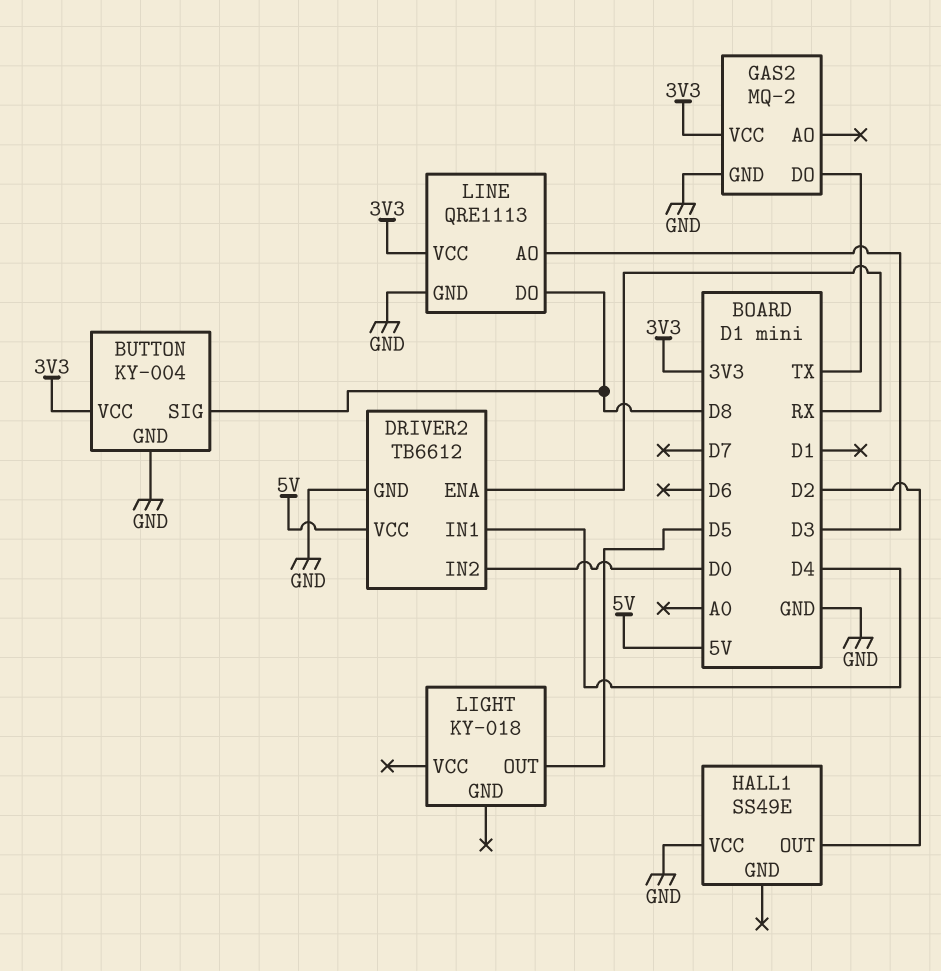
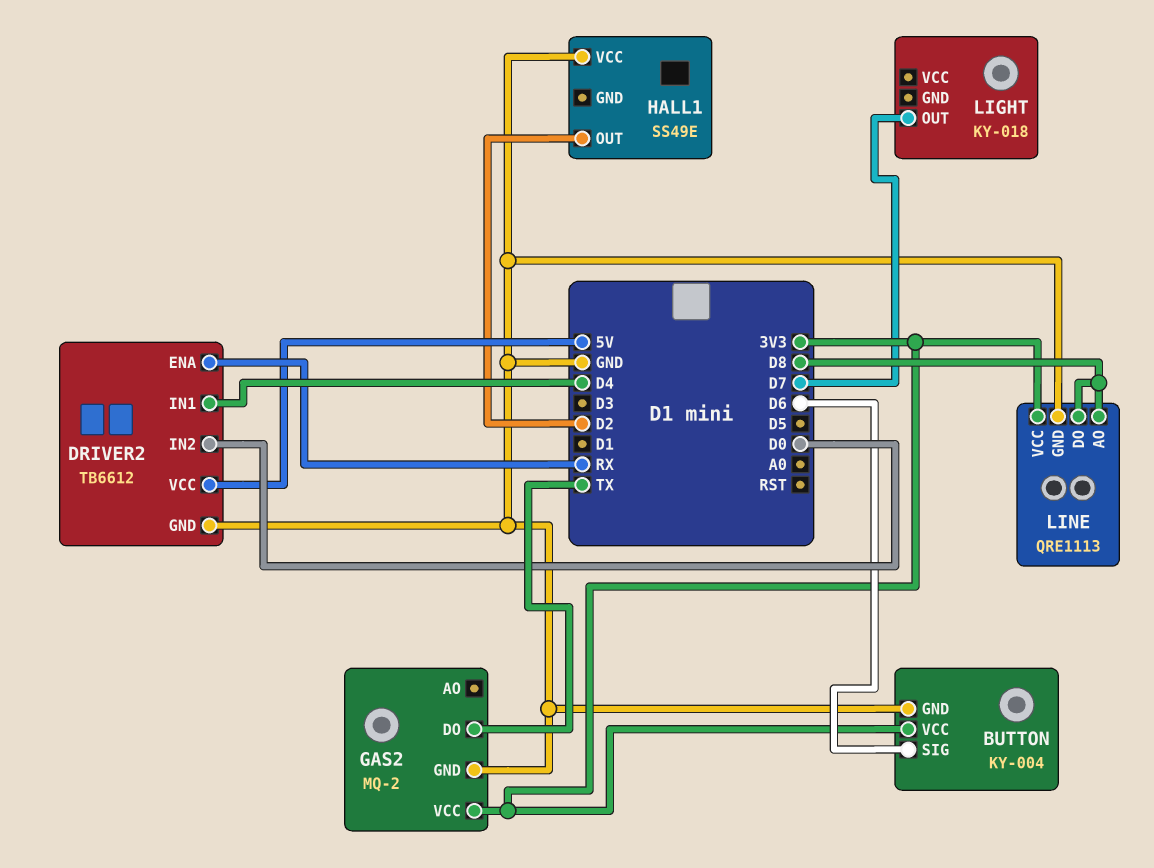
BUTTON pin SIG: D8 -> D6
LIGHT pin OUT: D5 -> D7
LINE pin AO: D3 -> D8

